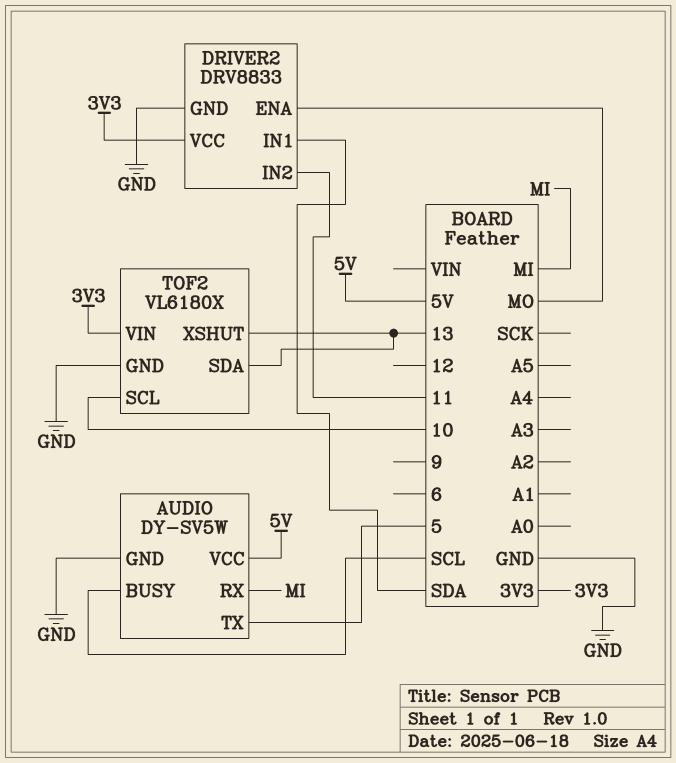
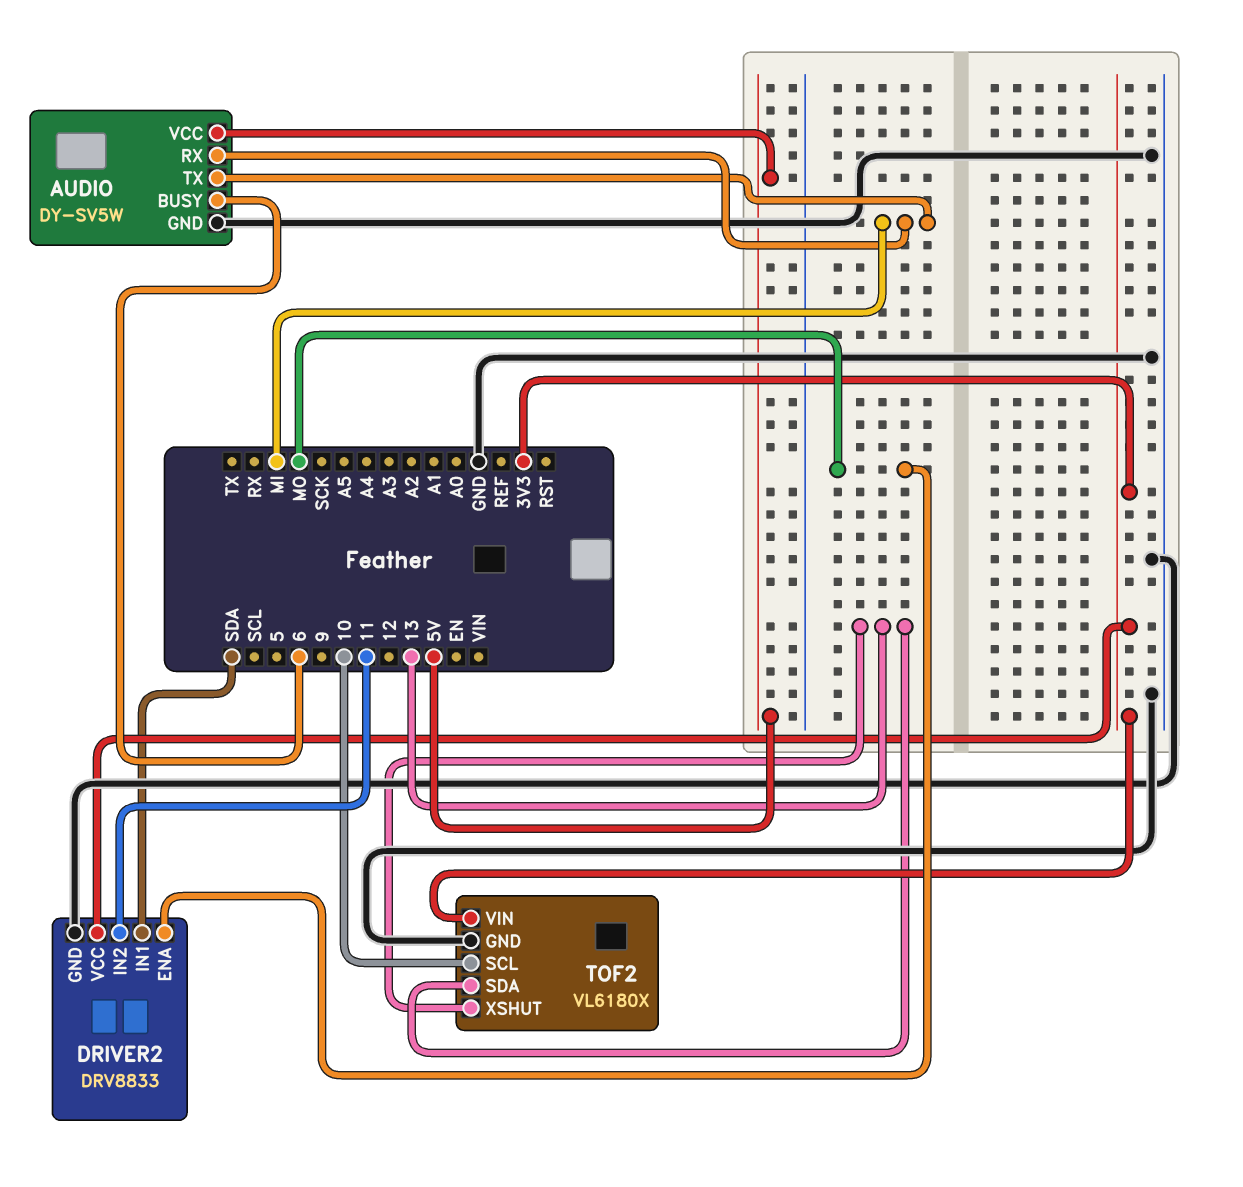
AUDIO pin BUSY: SCL -> 6
AUDIO pin TX: 5 -> MI

